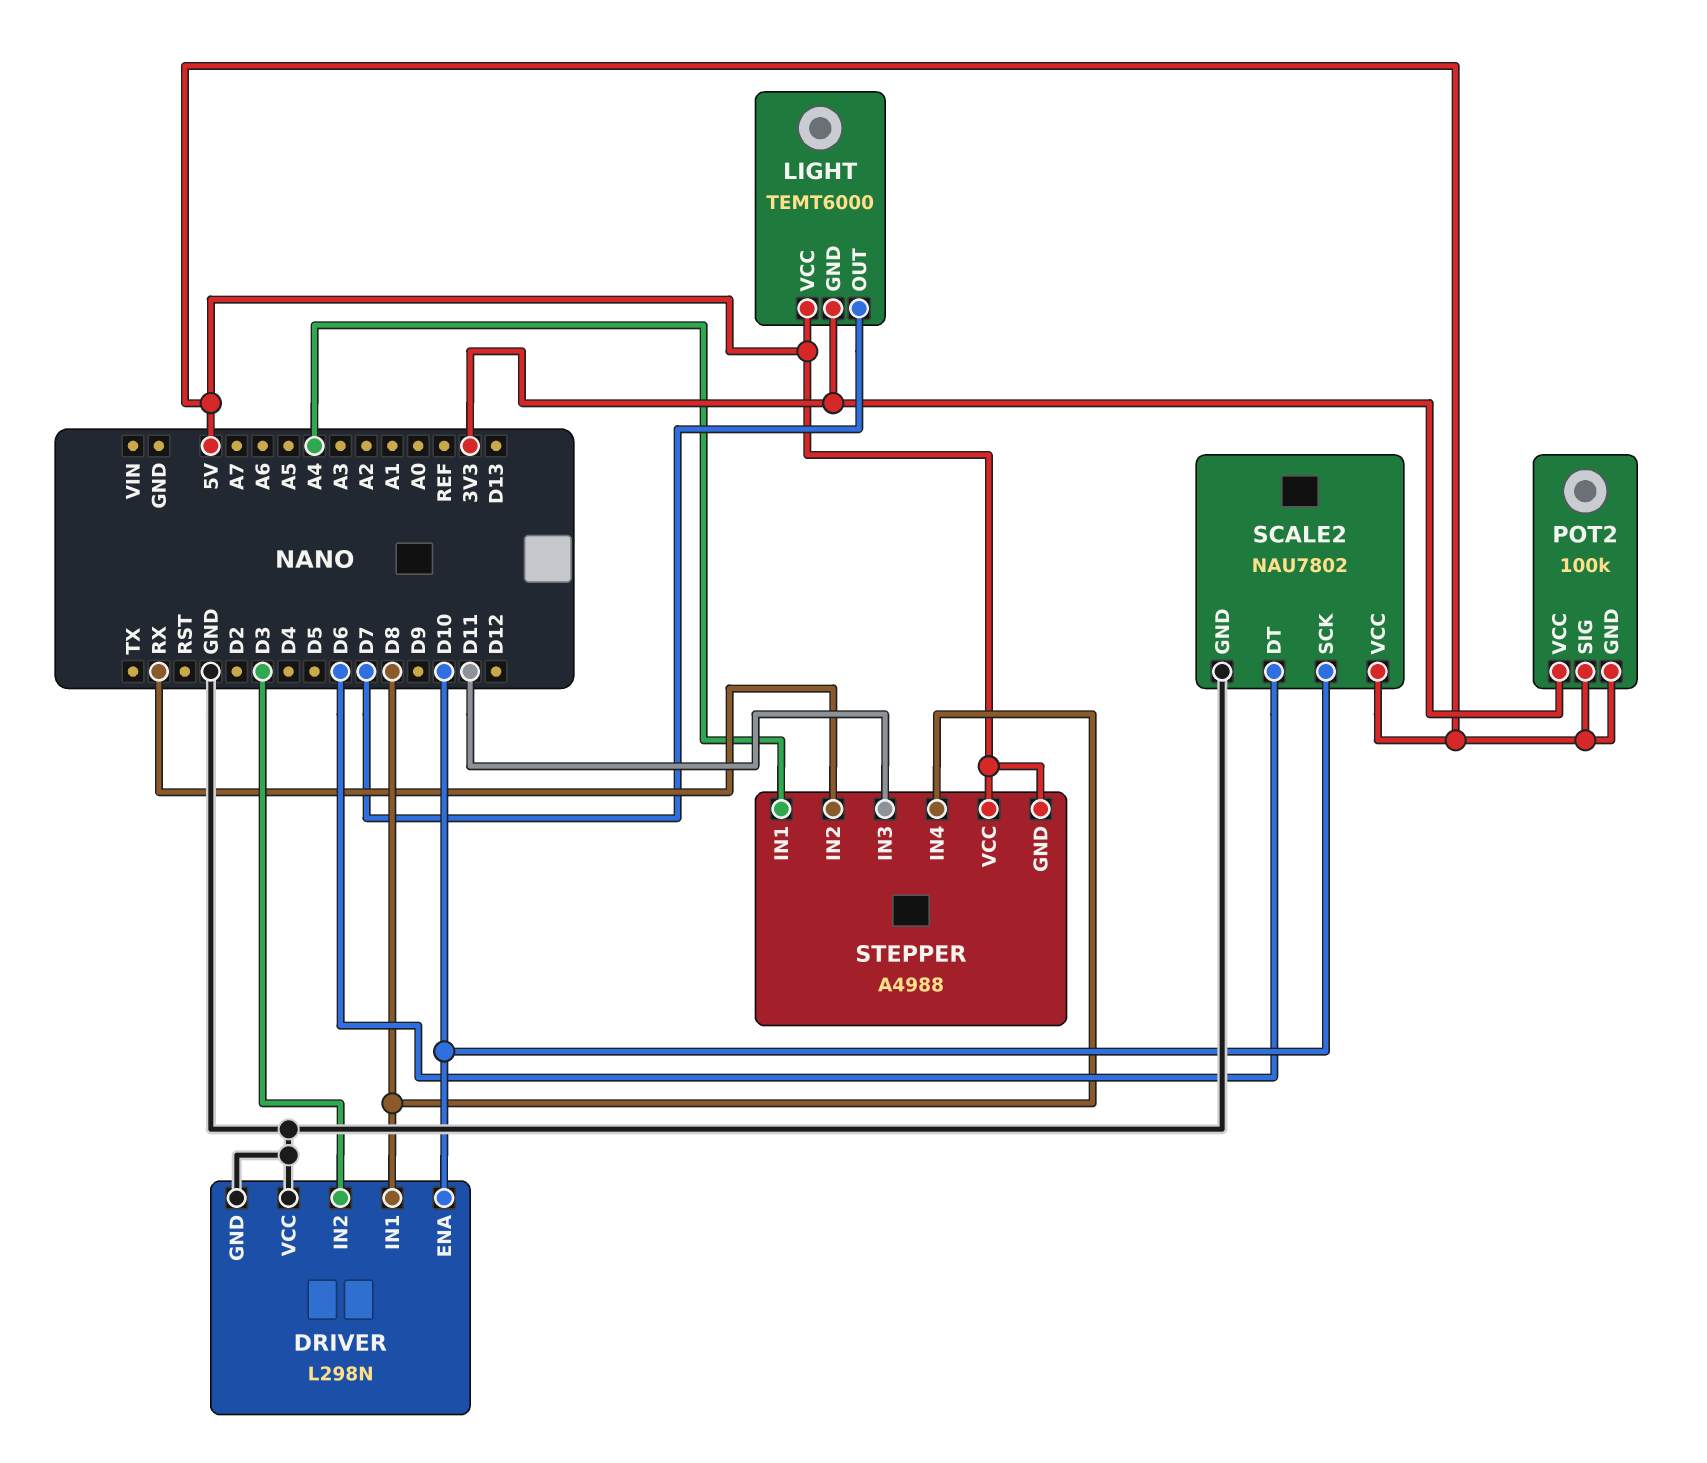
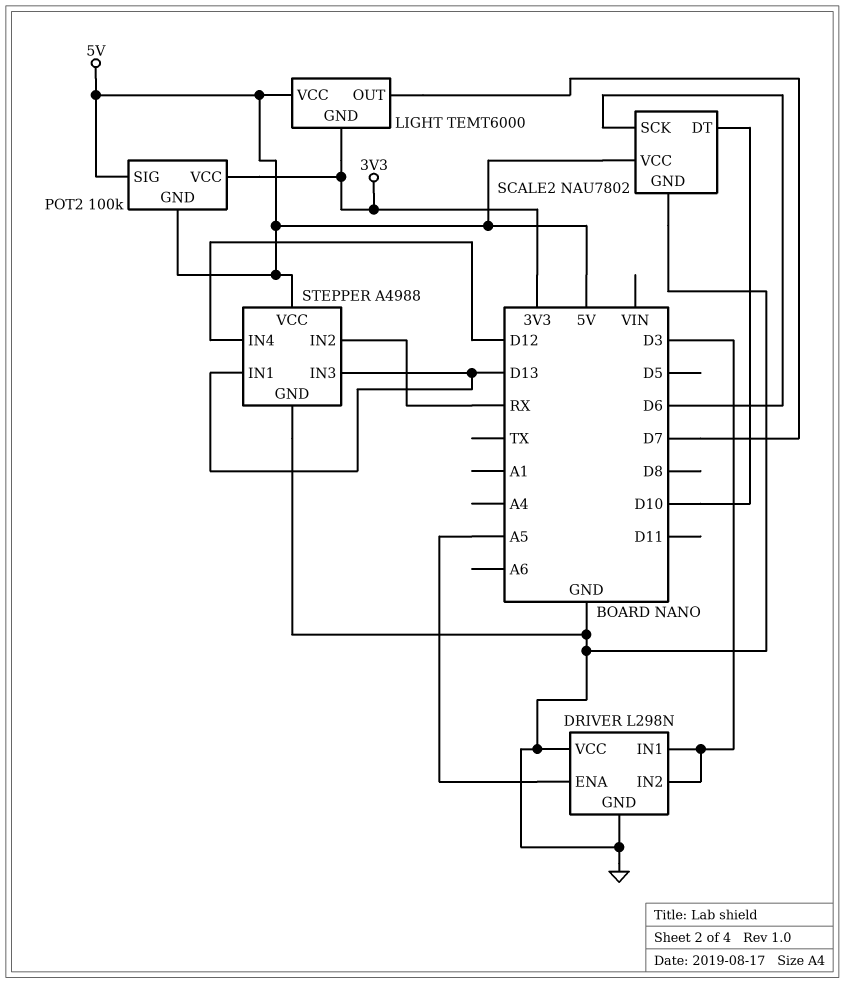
DRIVER pin ENA: D10 -> A5
DRIVER pin IN1: D8 -> D3
SCALE2 pin DT: D6 -> D10
SCALE2 pin SCK: D10 -> D6
STEPPER pin GND: 5V -> GND
STEPPER pin IN1: A4 -> D13
STEPPER pin IN3: D11 -> D13
STEPPER pin IN4: D8 -> D12

